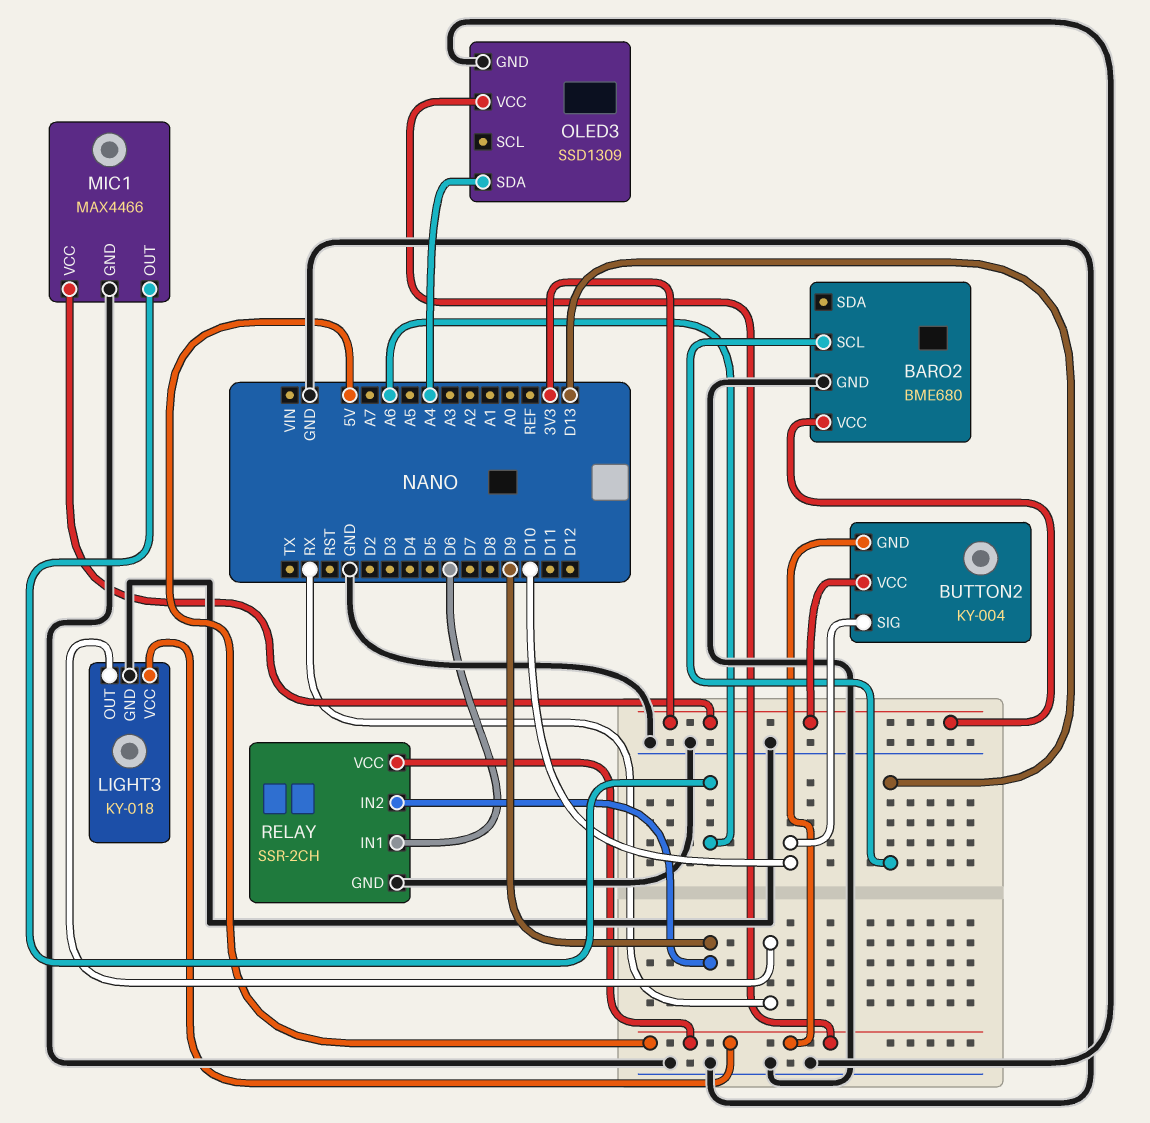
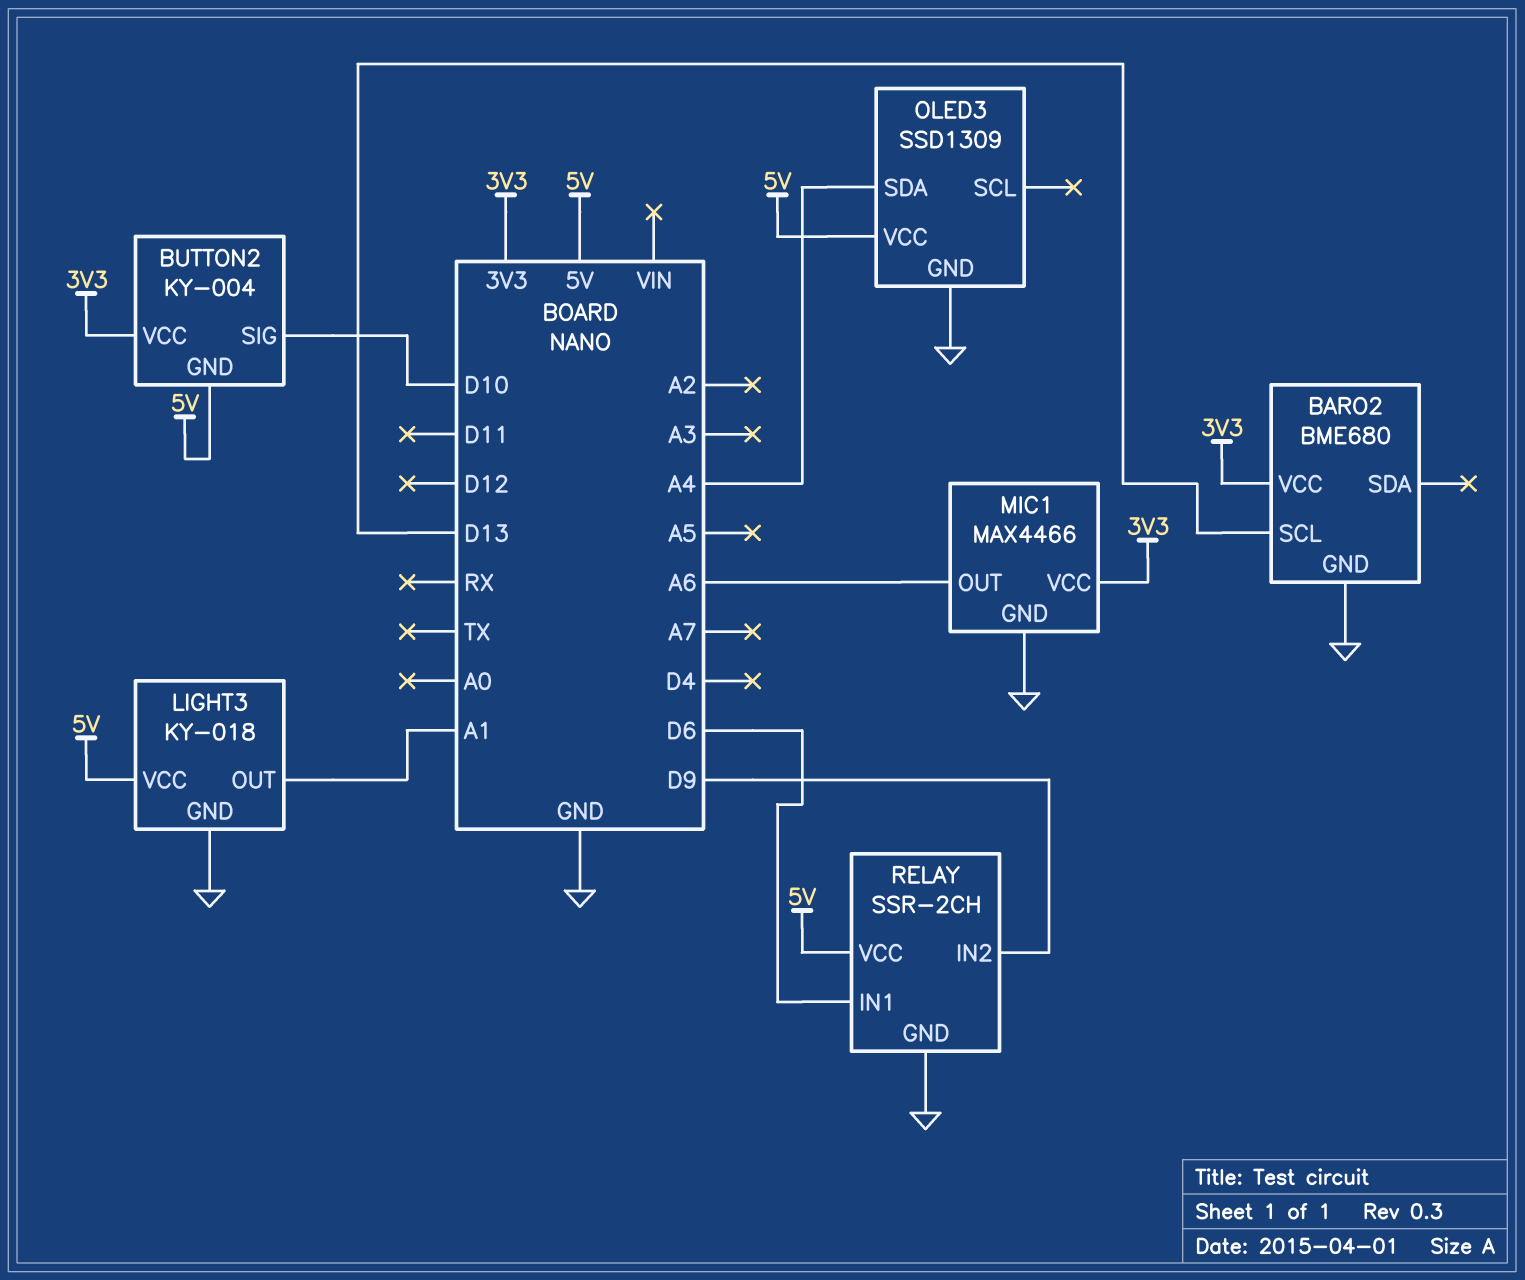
LIGHT3 pin OUT: RX -> A1

